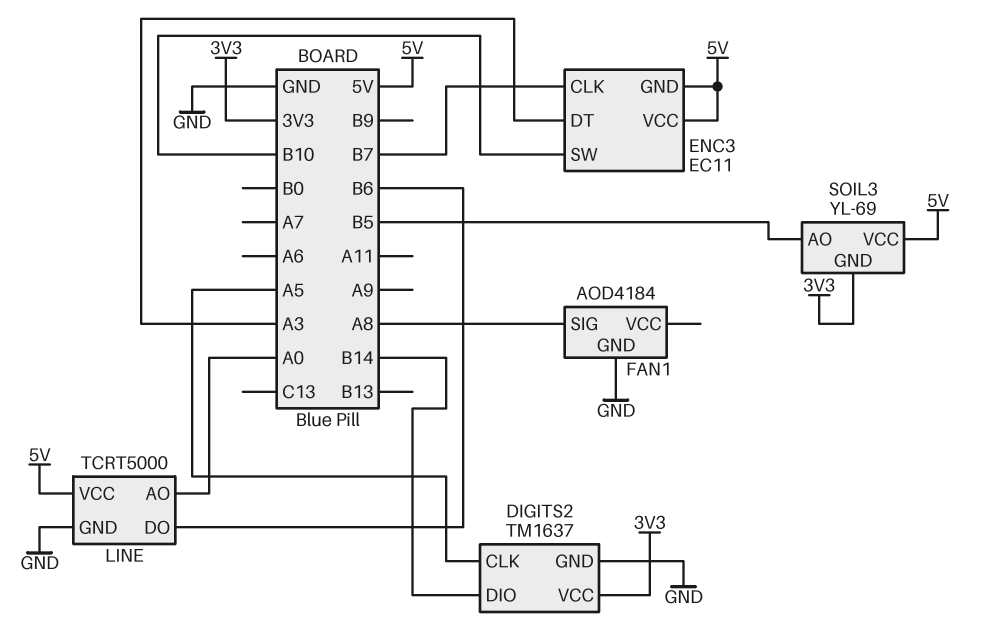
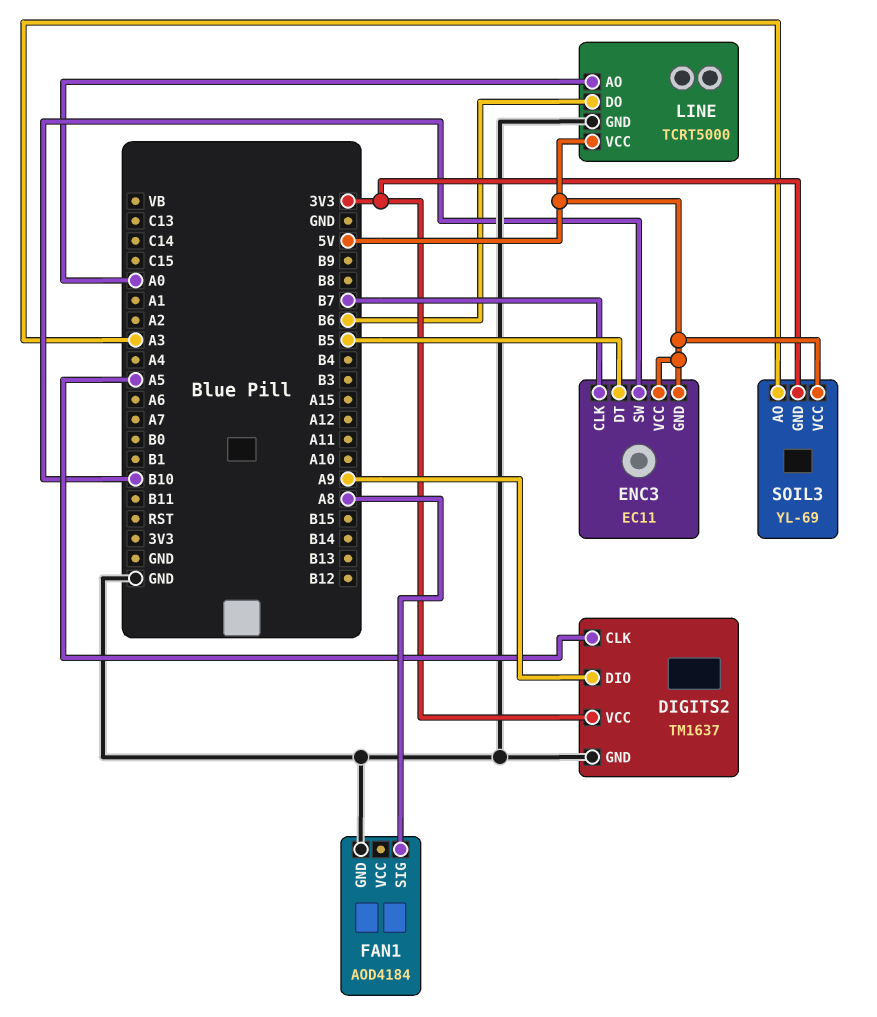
DIGITS2 pin DIO: B14 -> A9
ENC3 pin DT: A3 -> B5
SOIL3 pin AO: B5 -> A3

